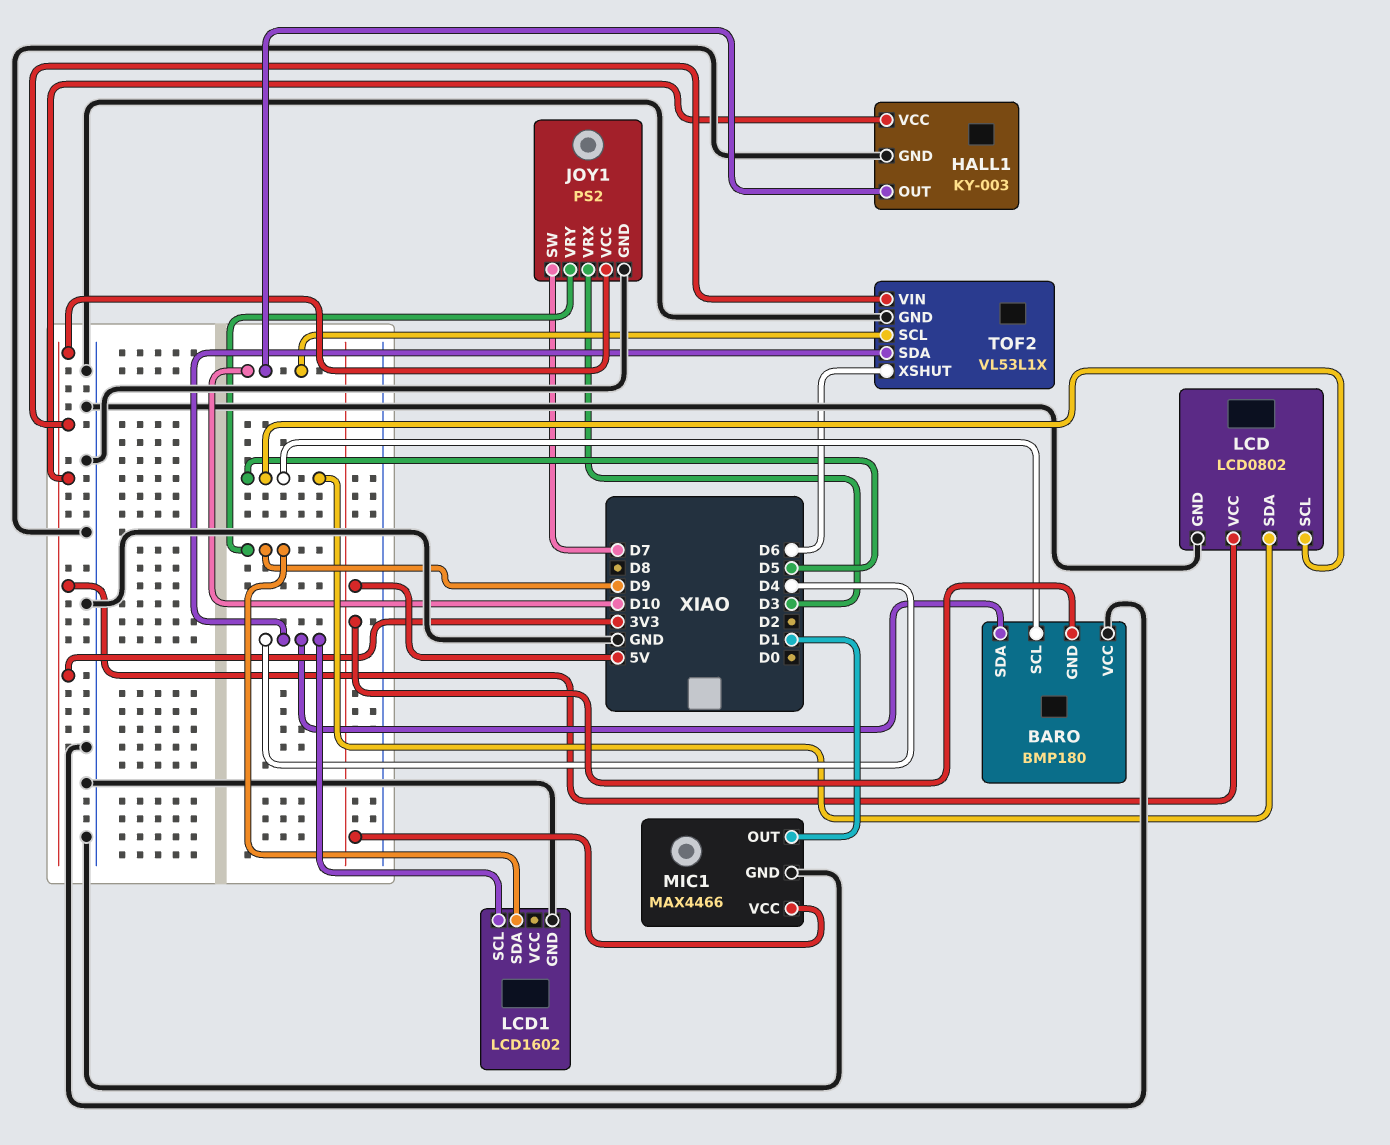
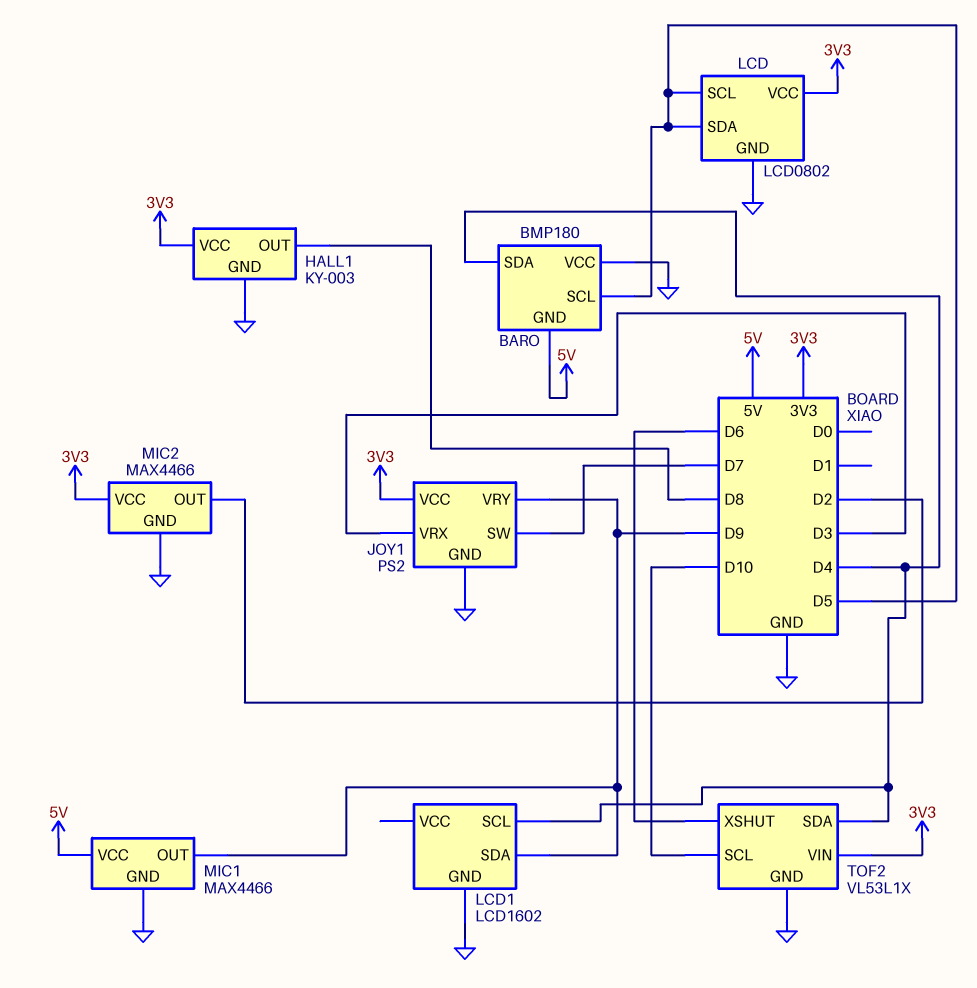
HALL1 pin OUT: D10 -> D8
MIC1 pin OUT: D1 -> D9
MIC2: none -> MAX4466
MIC2 pin GND: none -> GND
MIC2 pin OUT: none -> D2
MIC2 pin VCC: none -> 3V3

